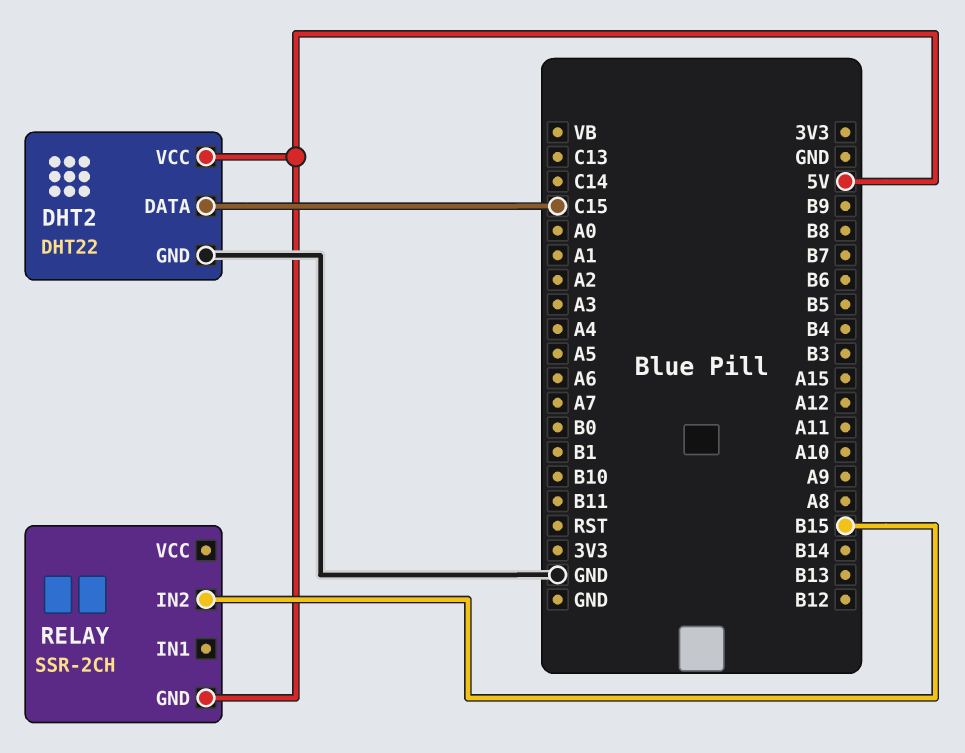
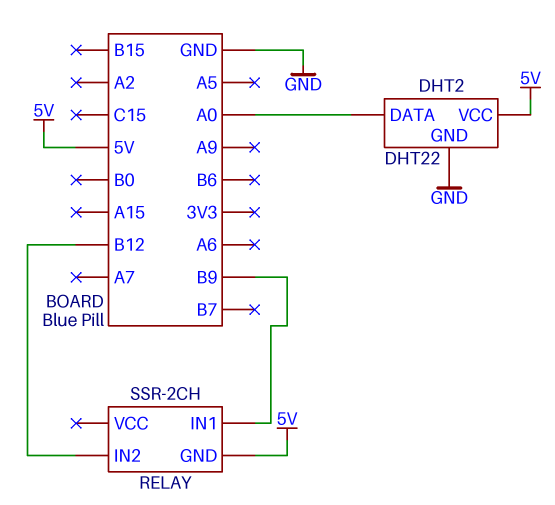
DHT2 pin DATA: C15 -> A0
RELAY pin IN1: none -> B9
RELAY pin IN2: B15 -> B12

